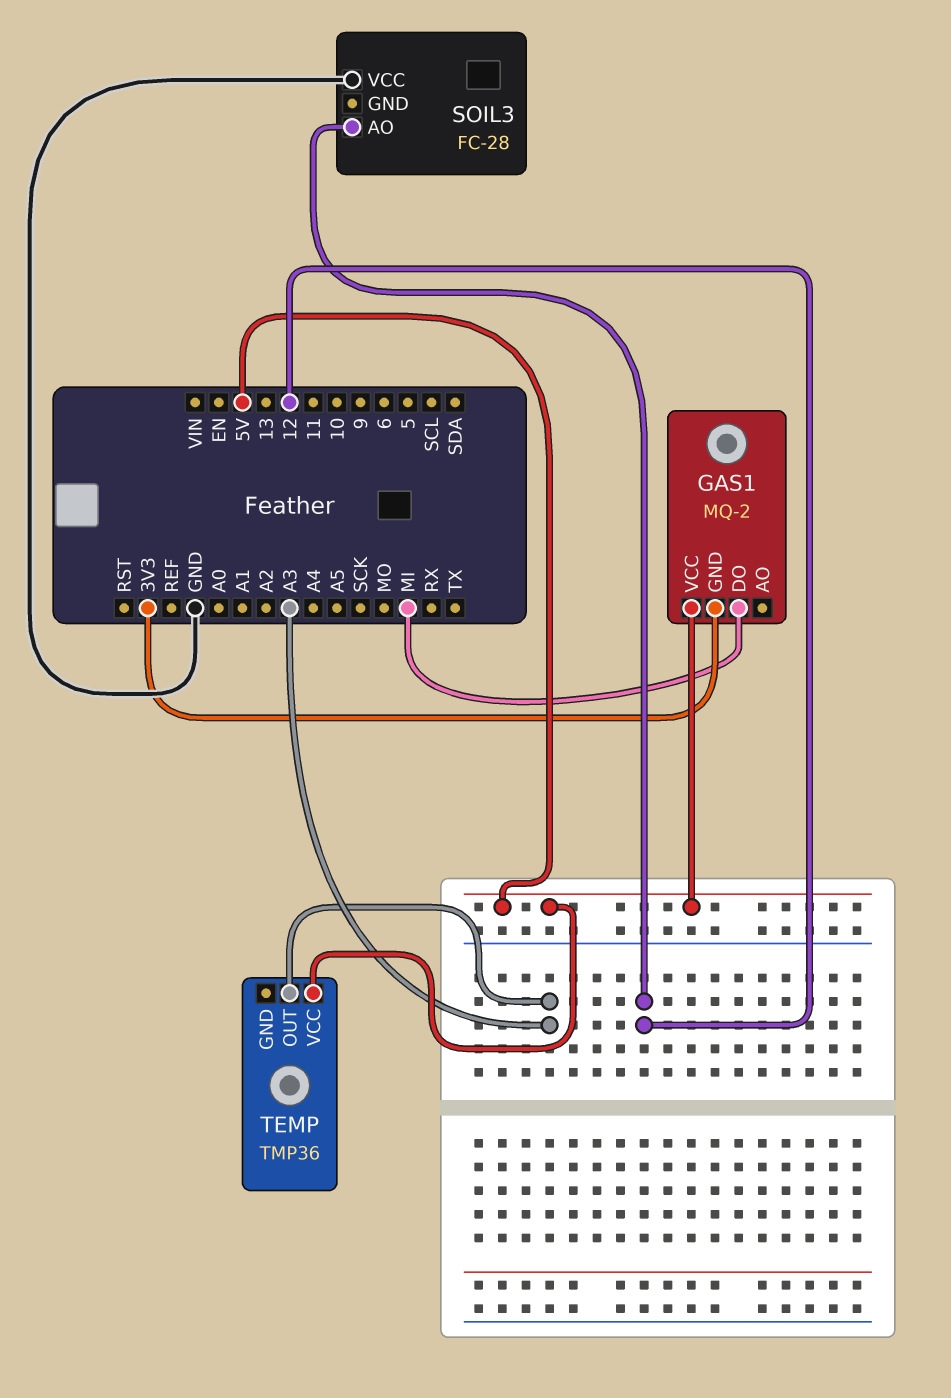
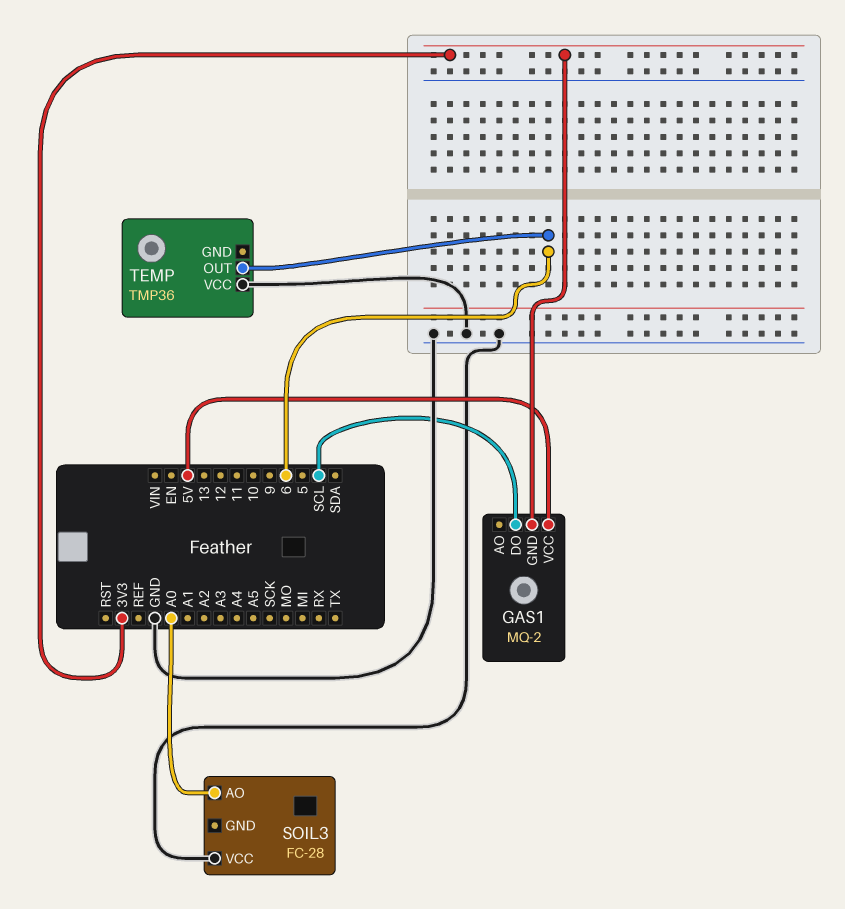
GAS1 pin DO: MI -> SCL
SOIL3 pin AO: 12 -> A0
TEMP pin OUT: A3 -> 6
TEMP pin VCC: 5V -> GND

